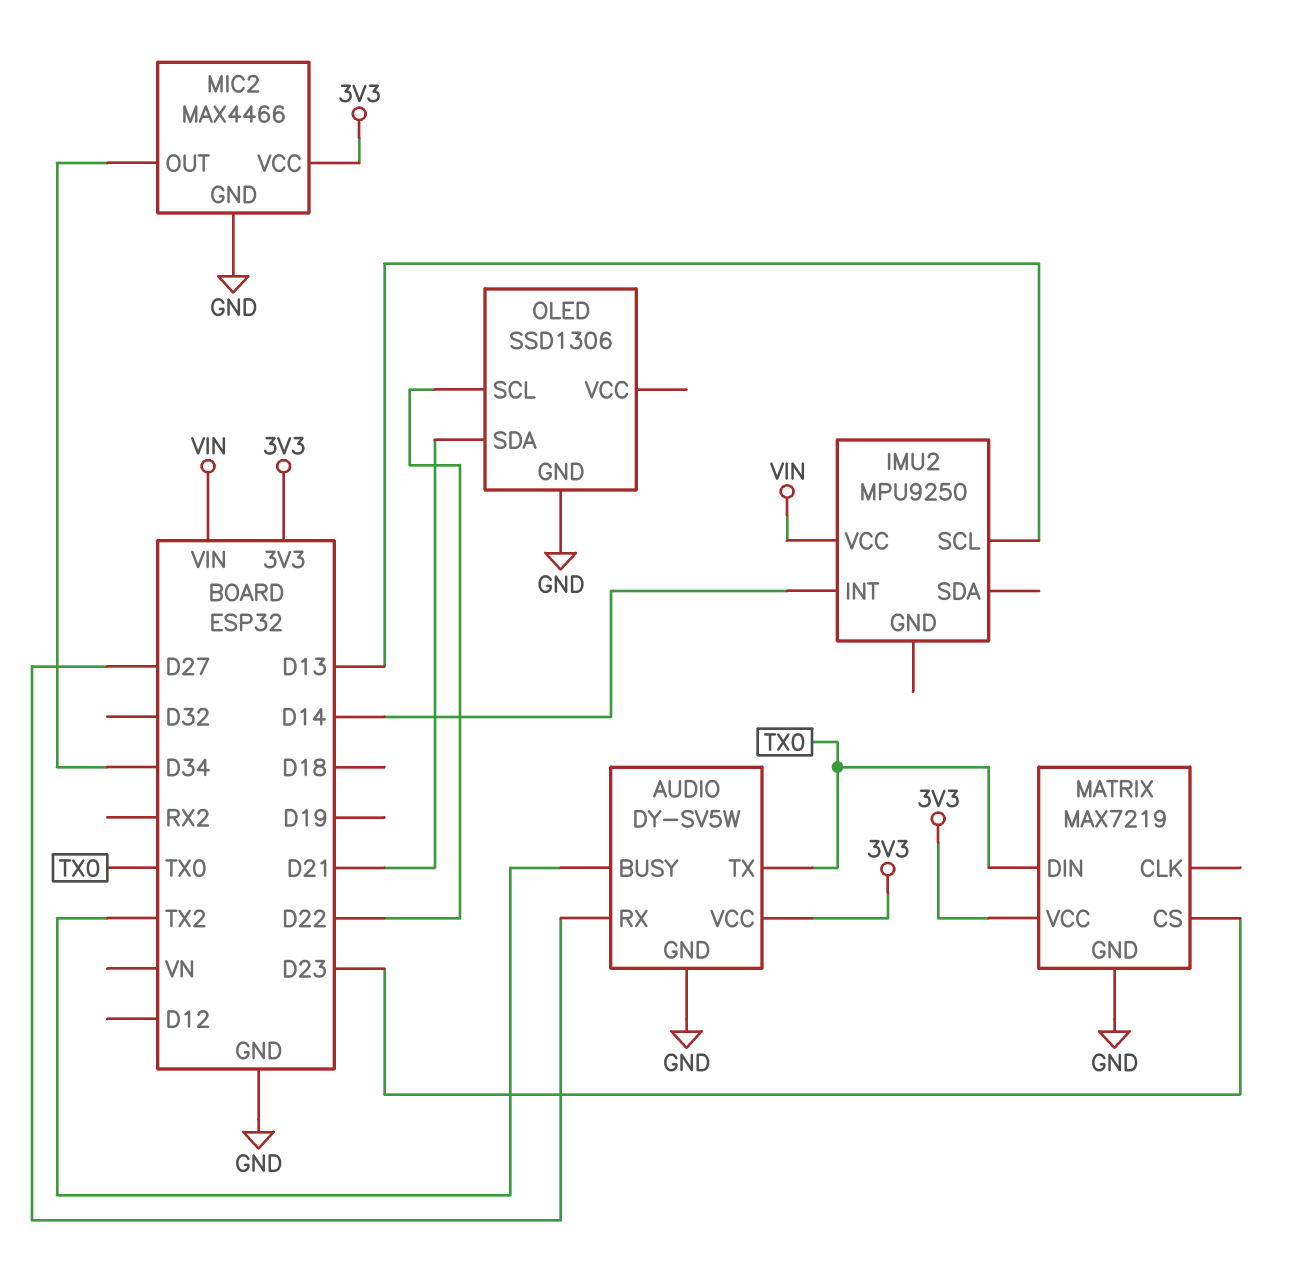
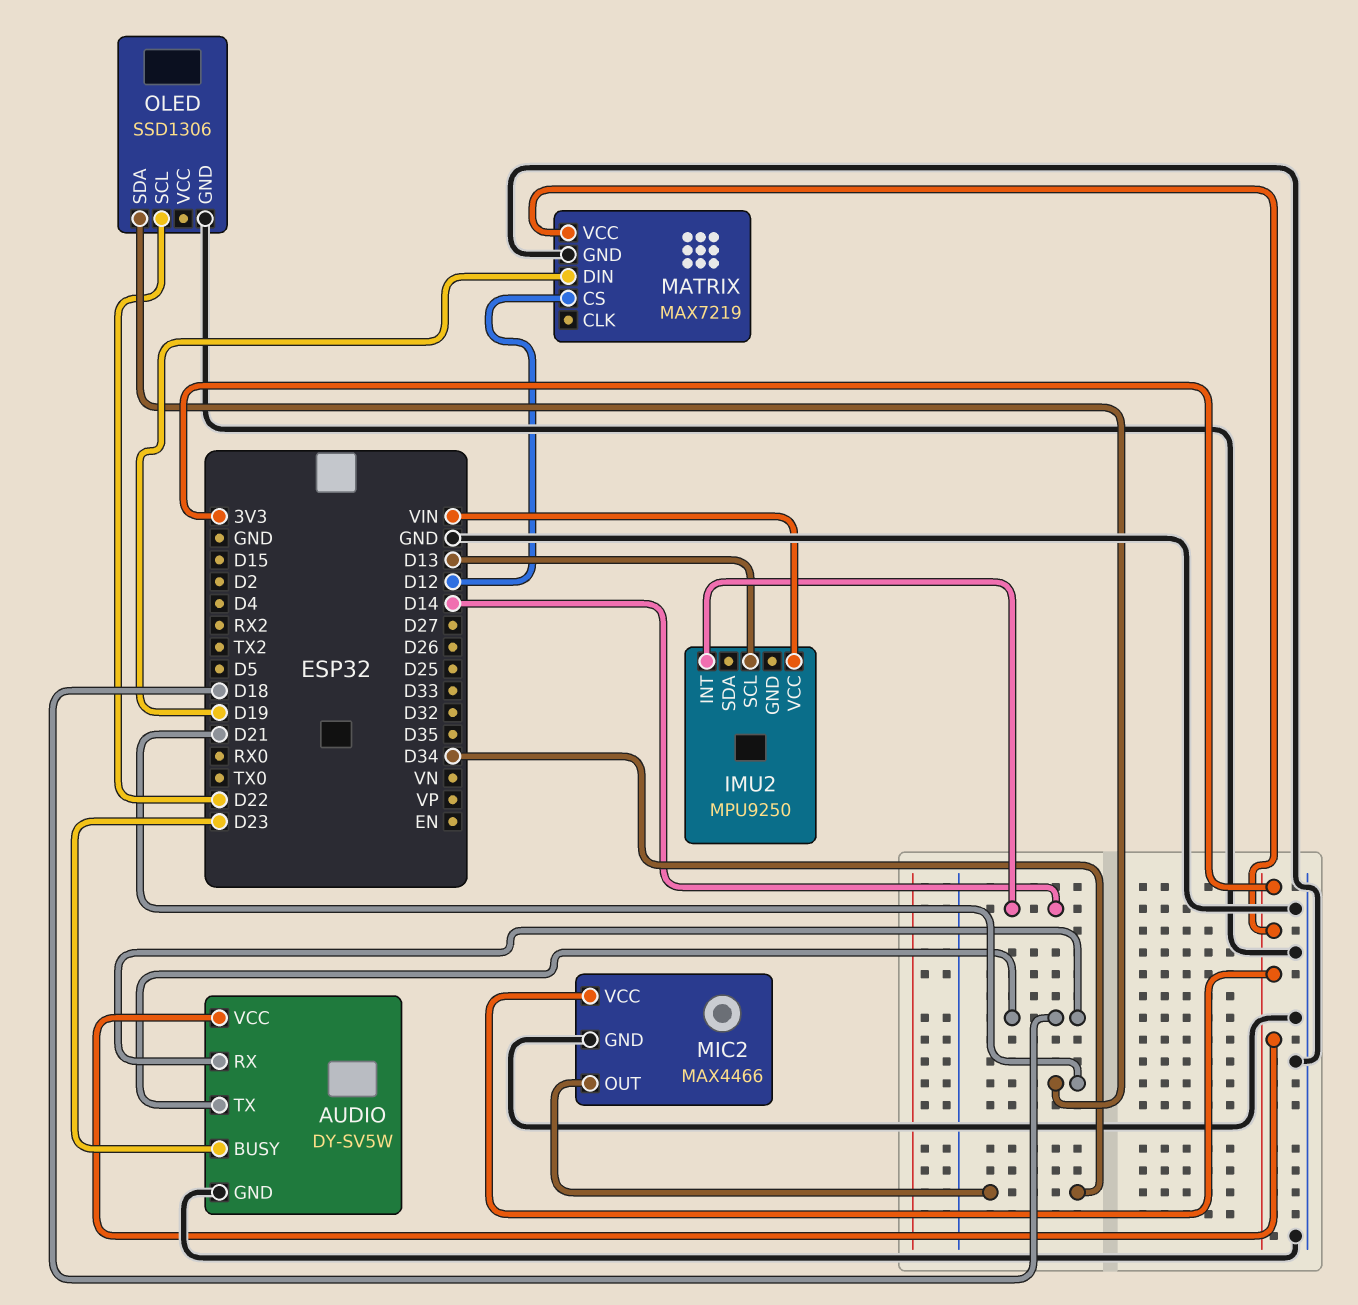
AUDIO pin BUSY: TX2 -> D23
AUDIO pin RX: D27 -> D18
AUDIO pin TX: TX0 -> D18
MATRIX pin CS: D23 -> D12
MATRIX pin DIN: TX0 -> D19

